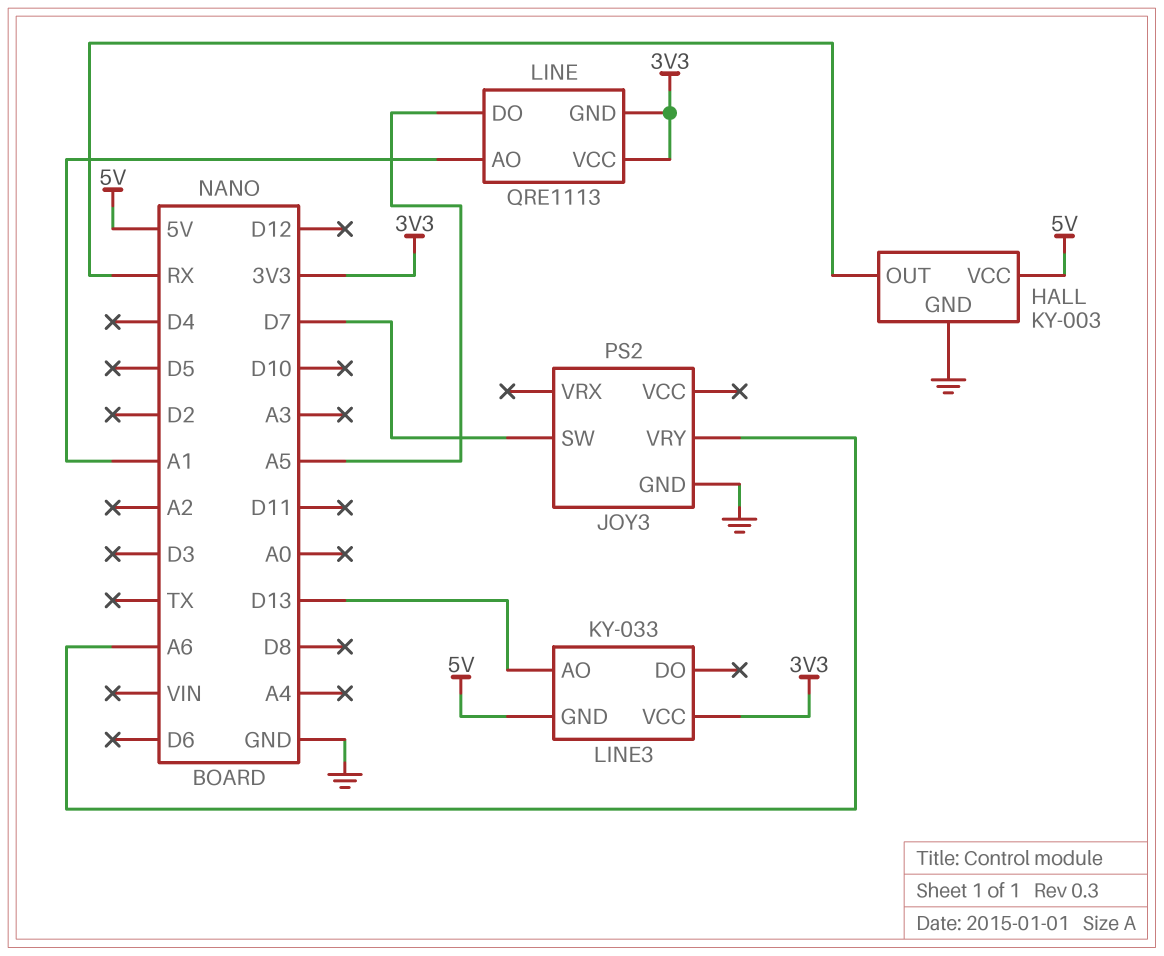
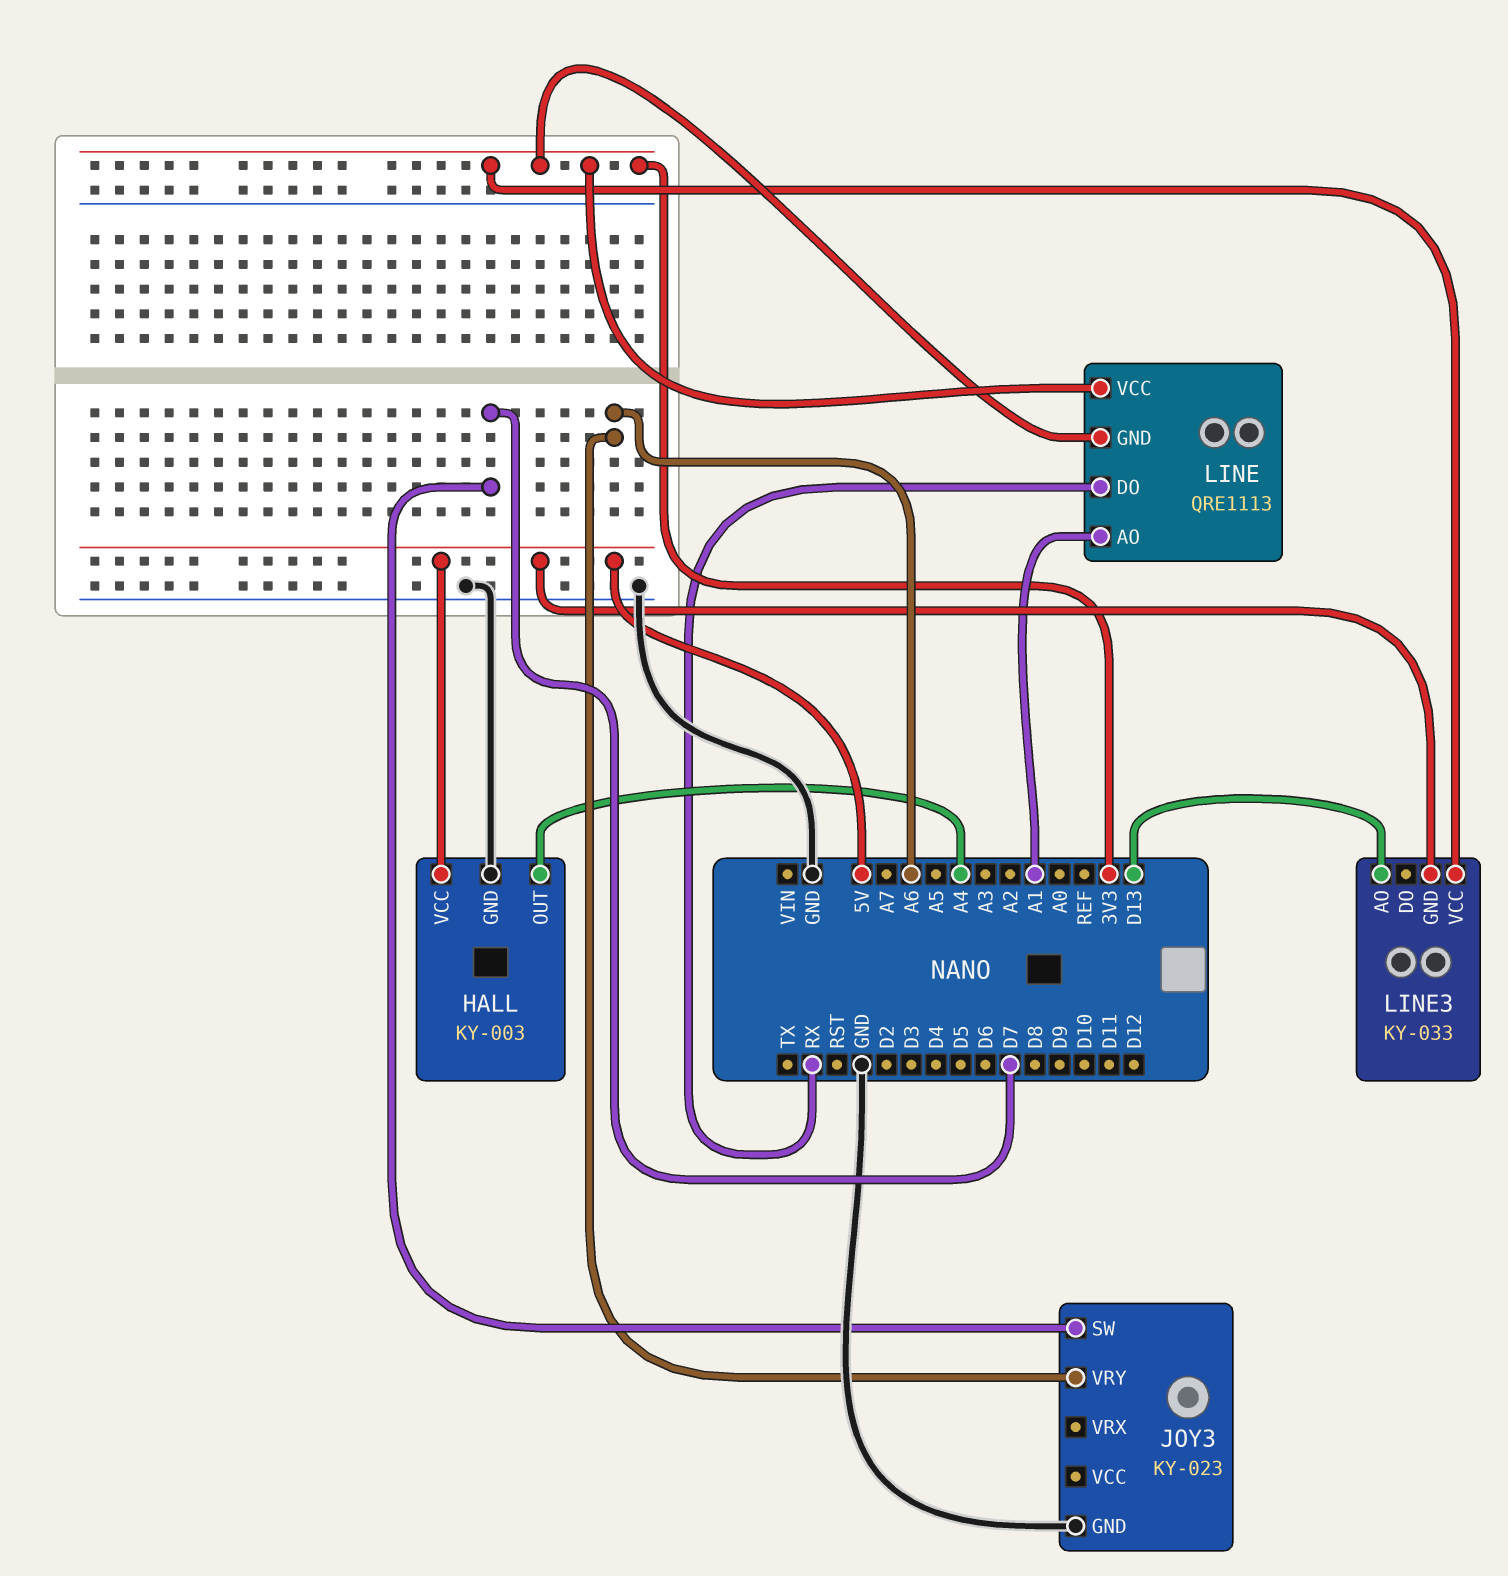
HALL pin OUT: RX -> A4
JOY3: PS2 -> KY-023
LINE pin DO: A5 -> RX

